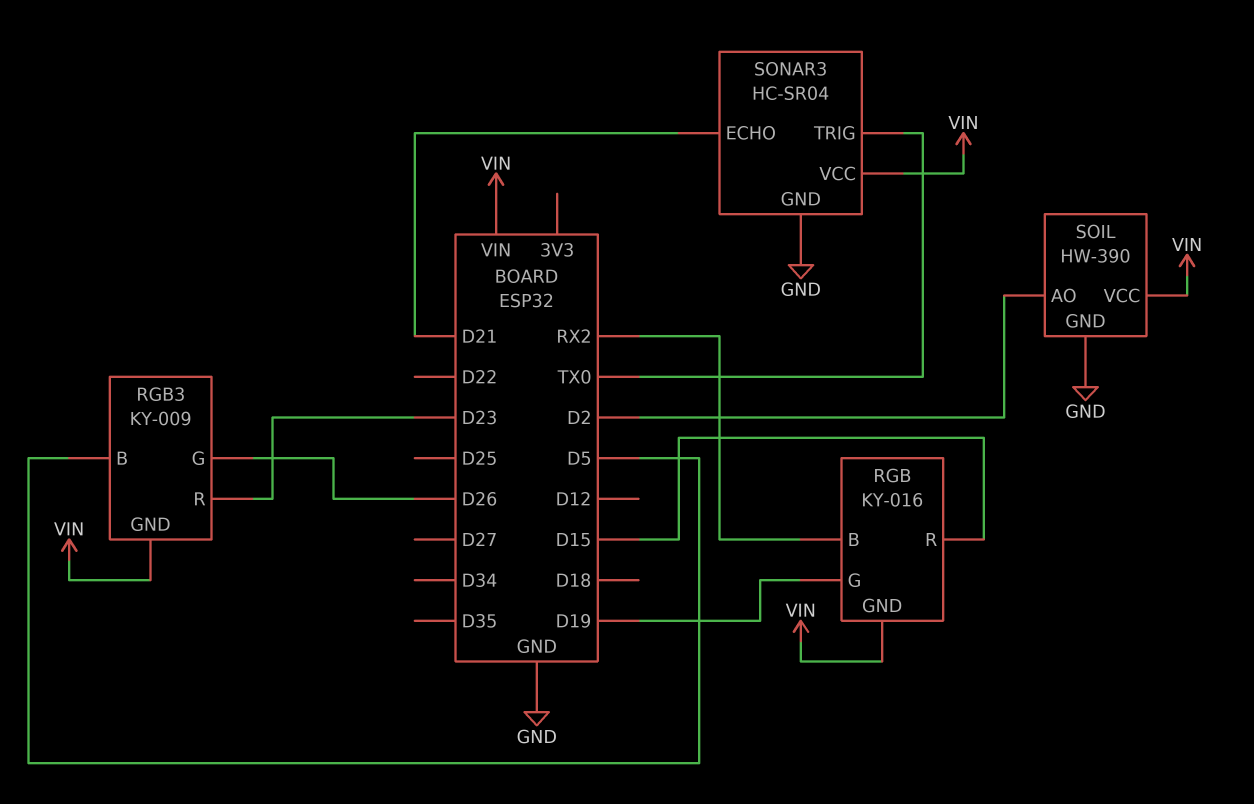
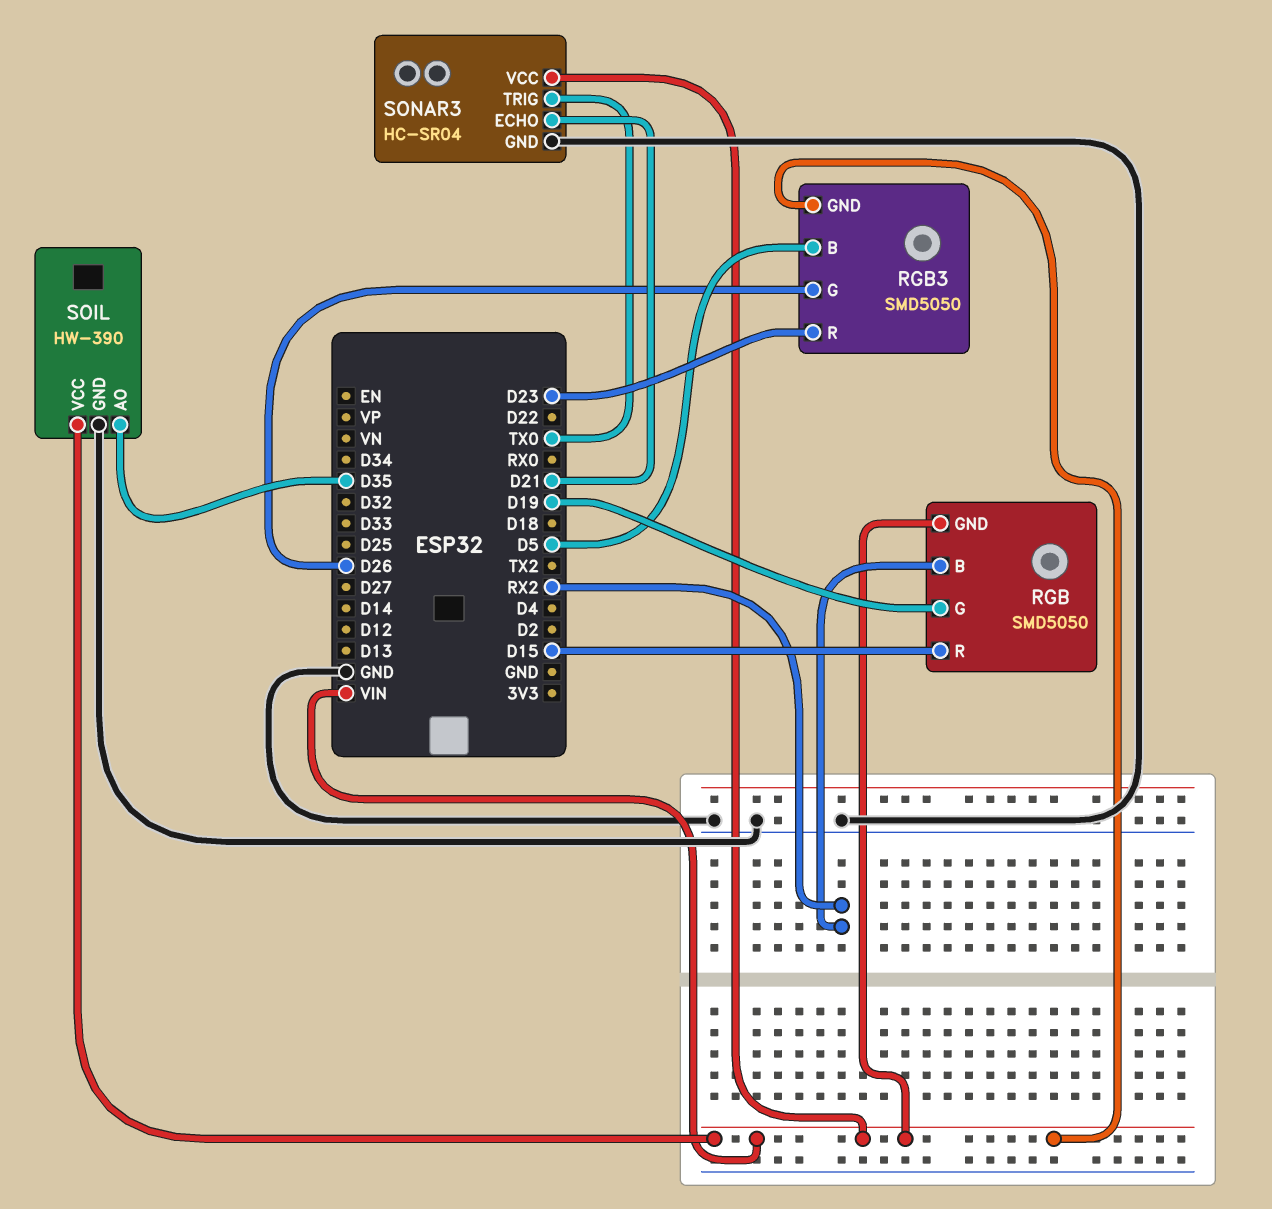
RGB: KY-016 -> SMD5050
RGB3: KY-009 -> SMD5050
SOIL pin AO: D2 -> D35

